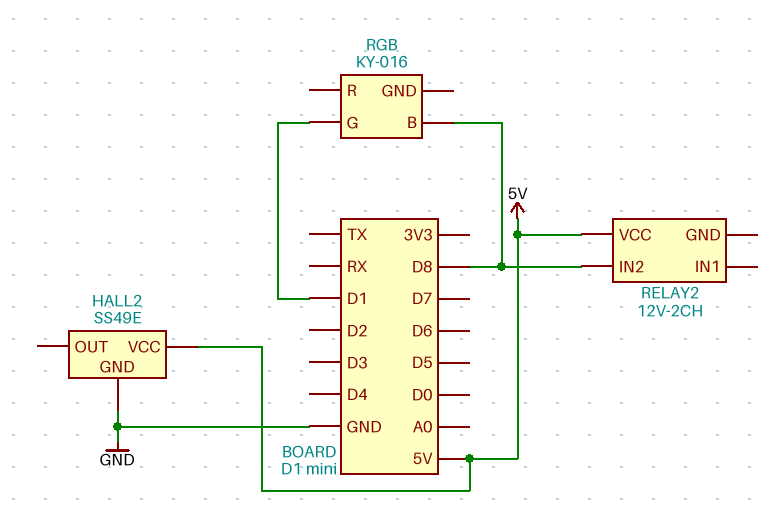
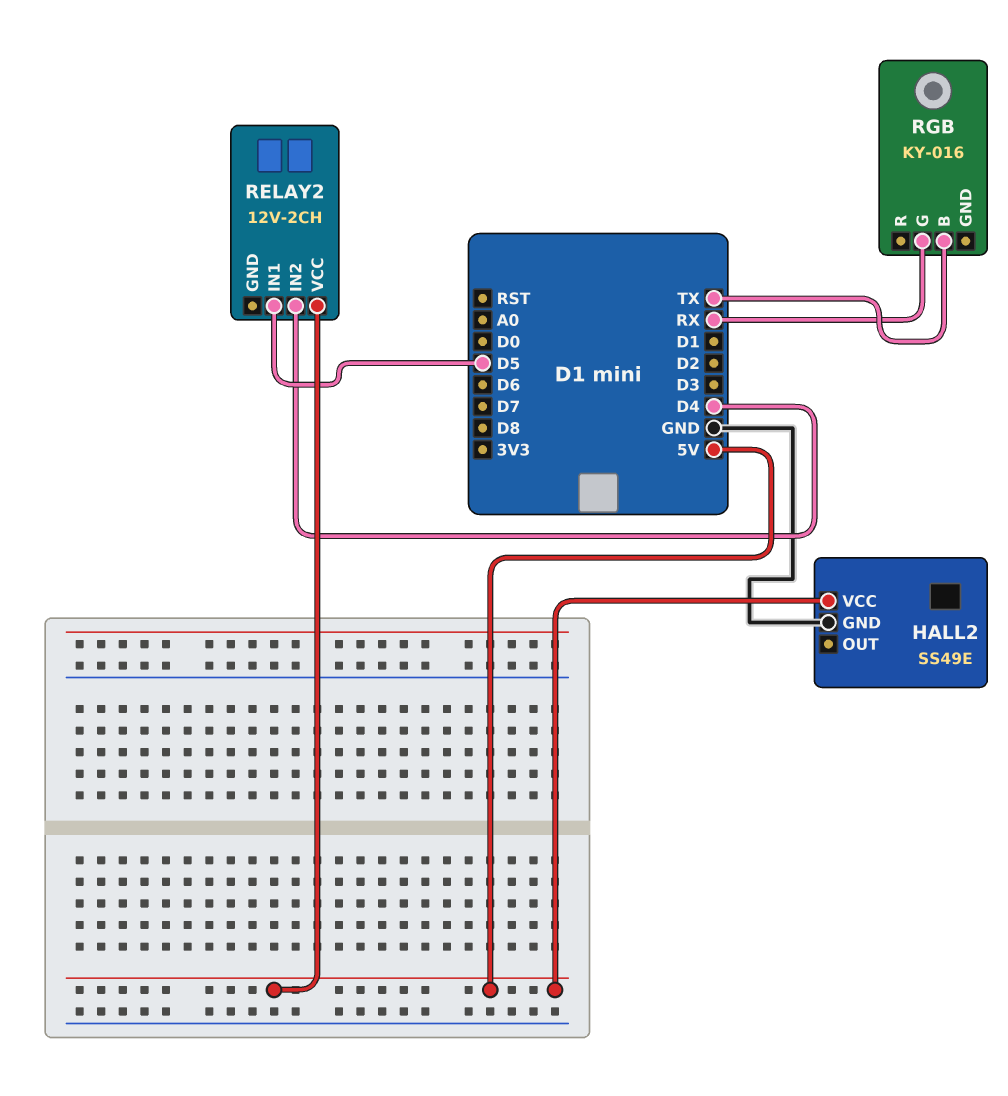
RELAY2 pin IN1: none -> D5
RELAY2 pin IN2: D8 -> D4
RGB pin B: D8 -> TX
RGB pin G: D1 -> RX

